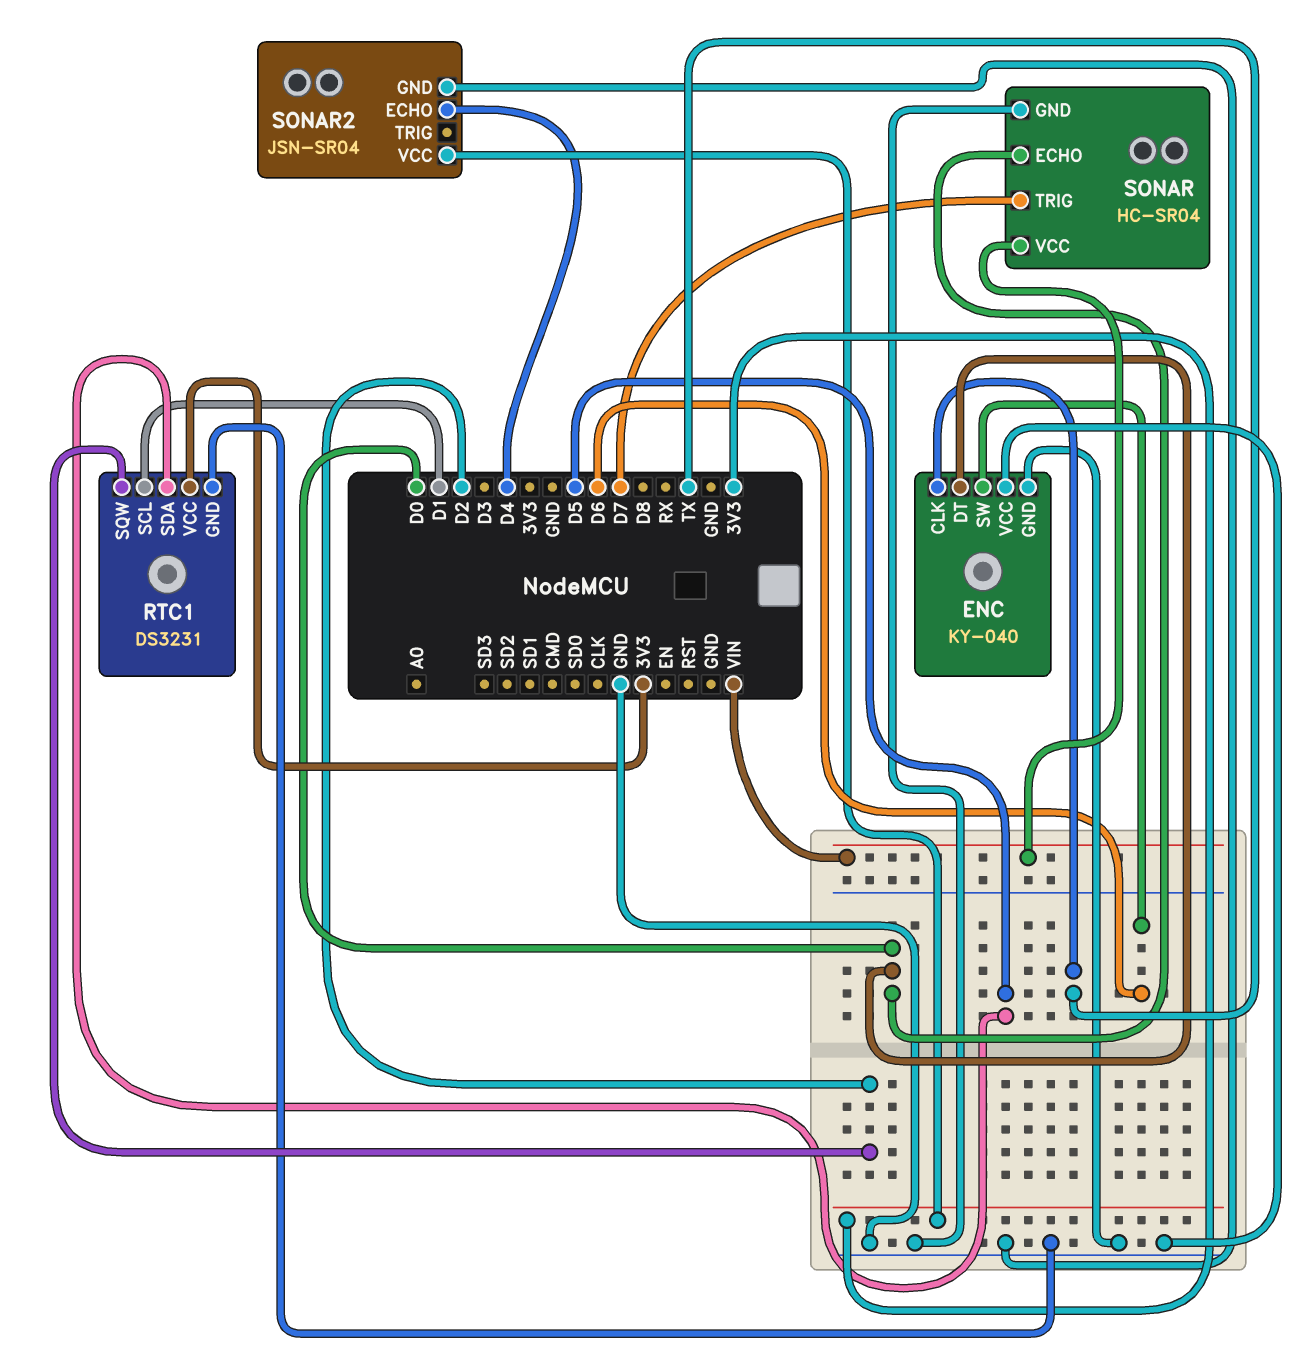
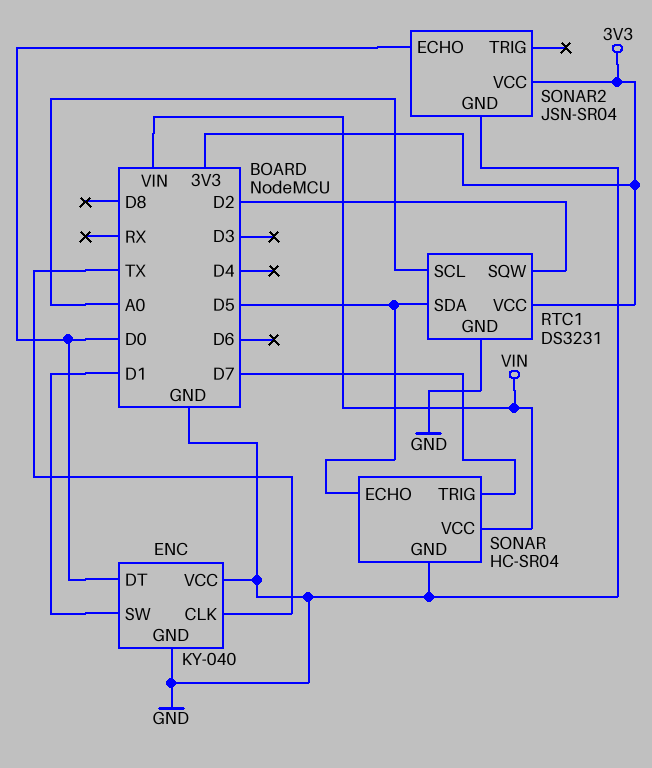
ENC pin SW: D6 -> D1
RTC1 pin SCL: D1 -> A0
SONAR pin ECHO: D0 -> D5
SONAR2 pin ECHO: D4 -> D0

